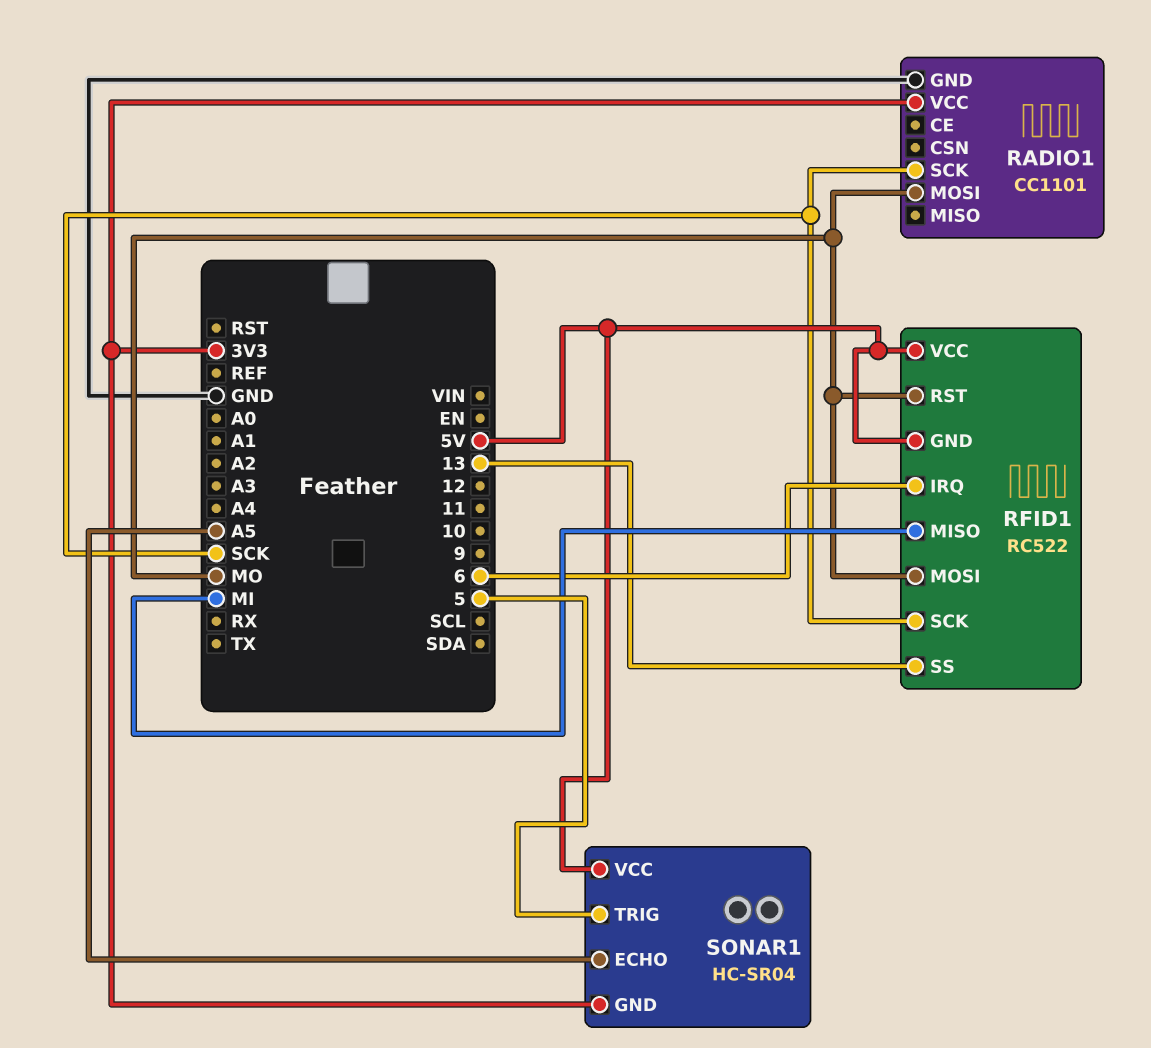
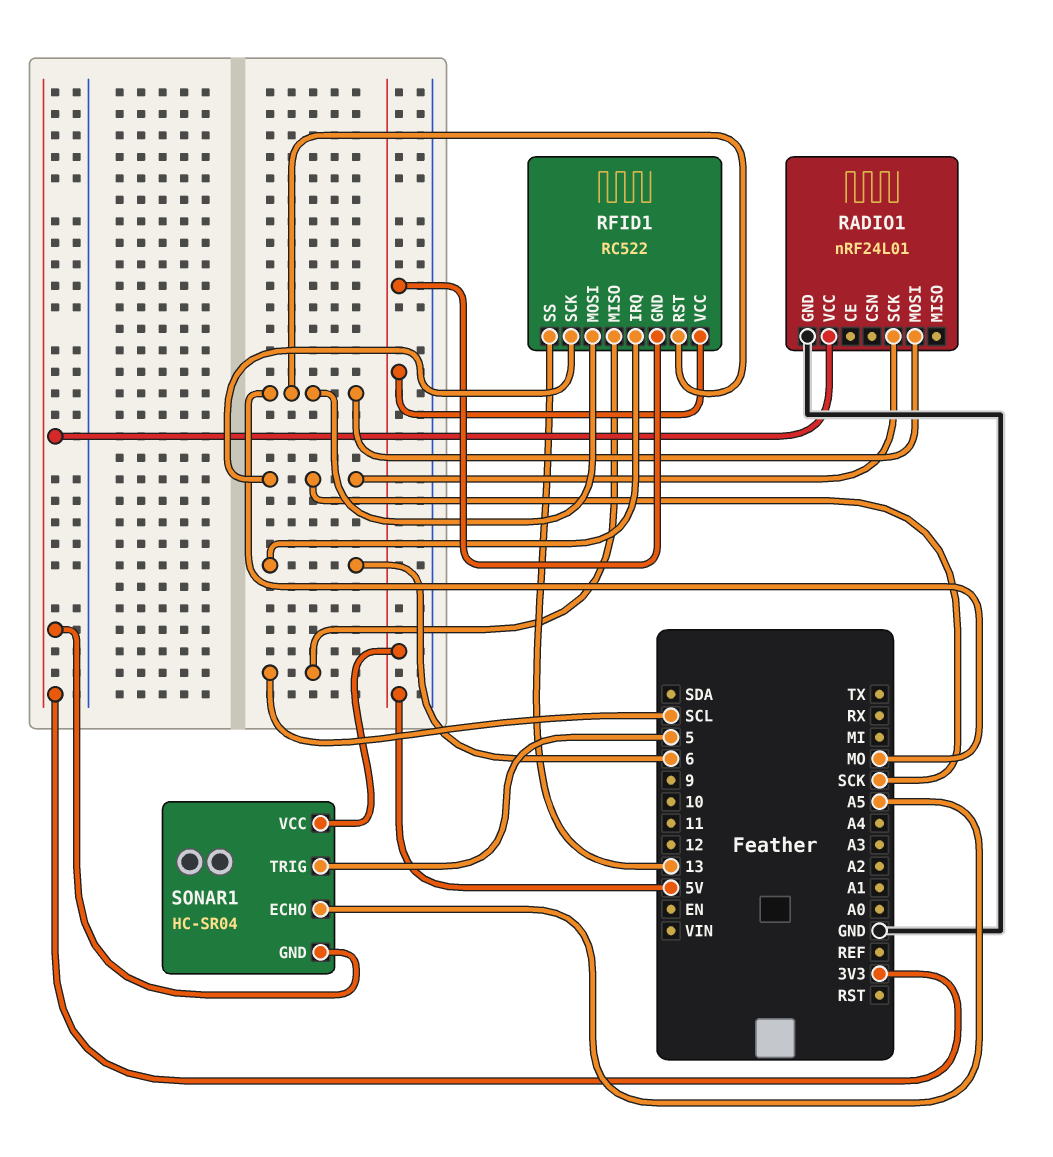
RADIO1: CC1101 -> nRF24L01
RFID1 pin MISO: MI -> SCL

